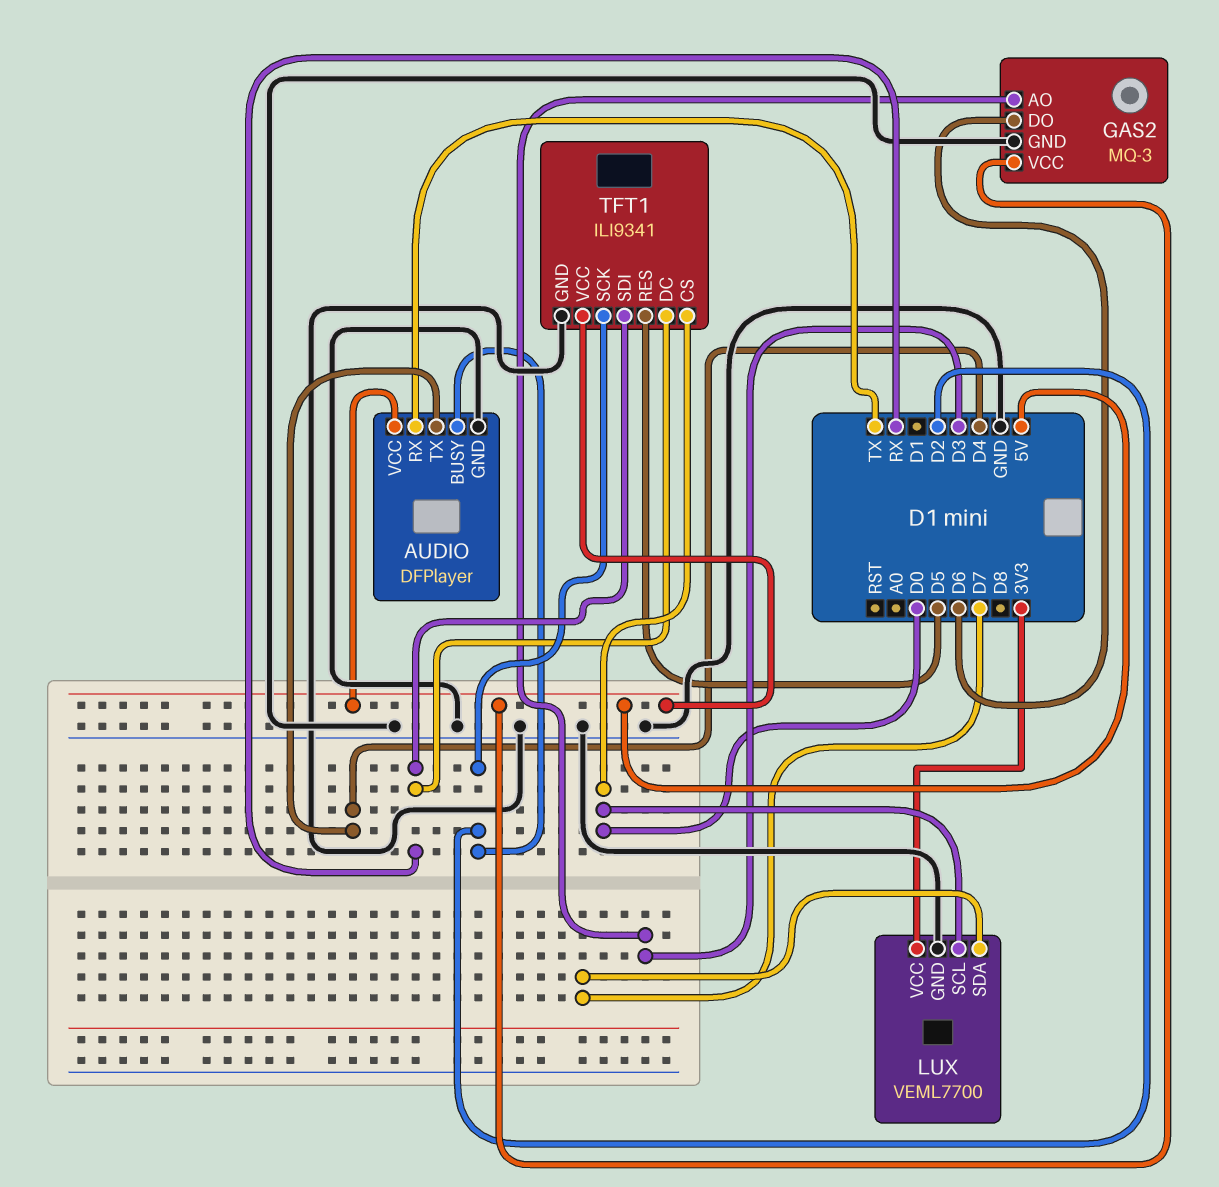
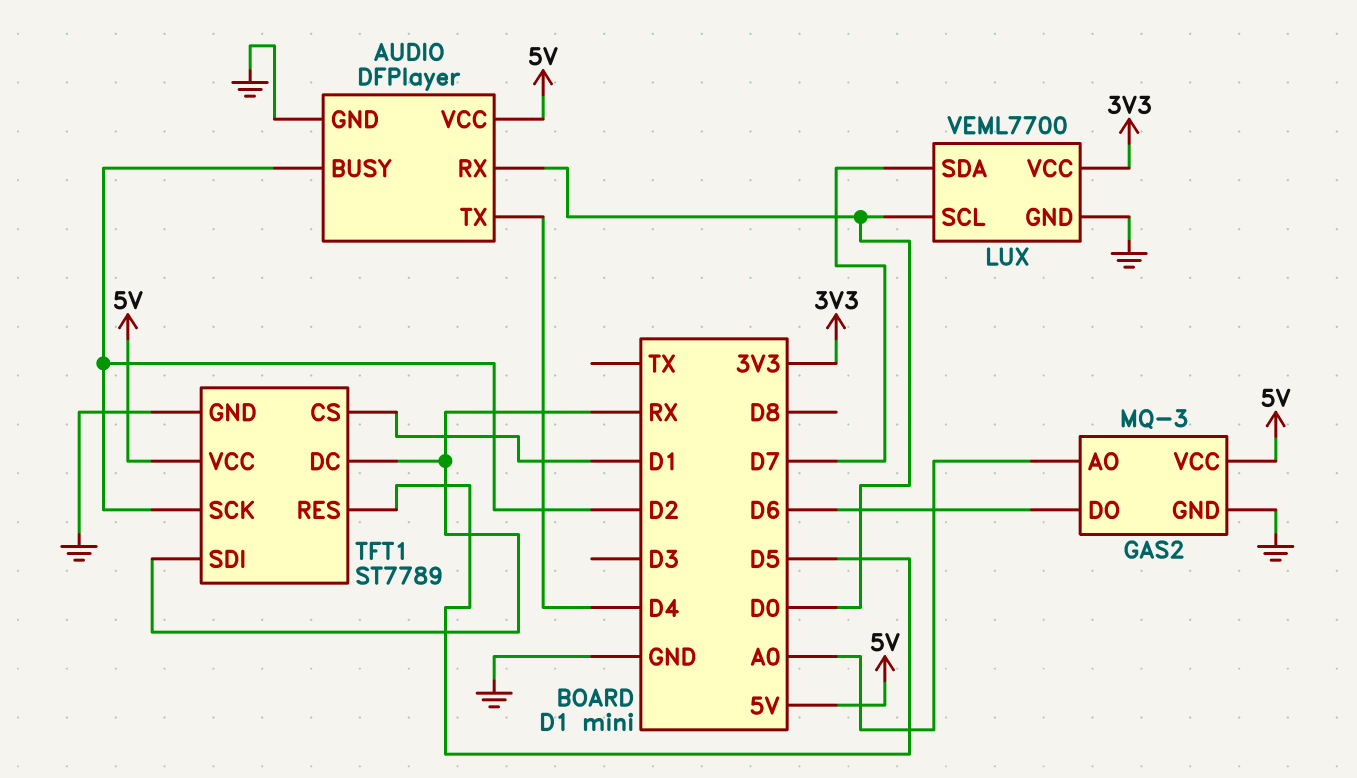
AUDIO pin RX: TX -> D0
GAS2 pin AO: D3 -> A0
TFT1: ILI9341 -> ST7789
TFT1 pin CS: D0 -> D1

